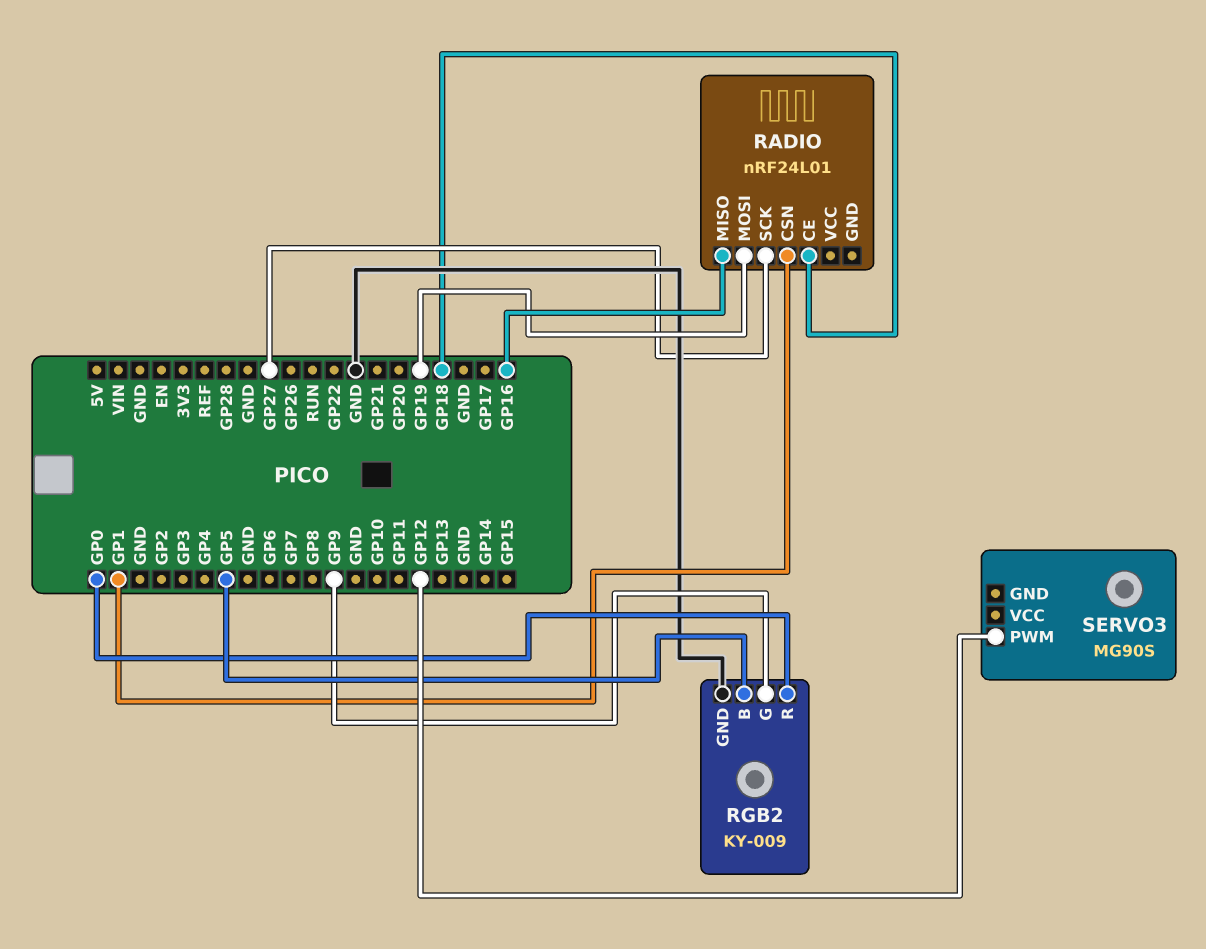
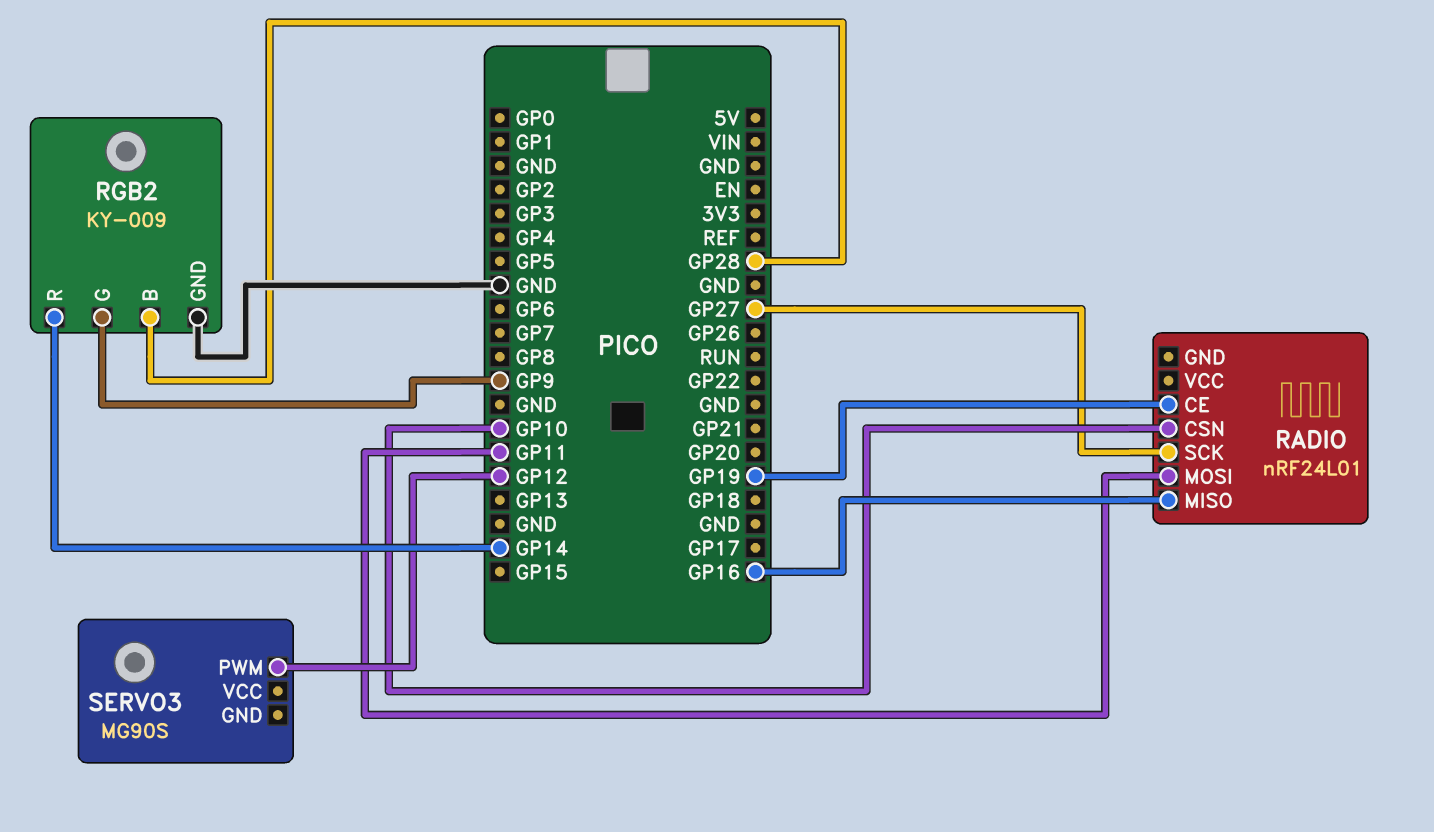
RADIO pin CE: GP18 -> GP19
RADIO pin CSN: GP1 -> GP10
RADIO pin MOSI: GP19 -> GP11
RGB2 pin B: GP5 -> GP28
RGB2 pin R: GP0 -> GP14

